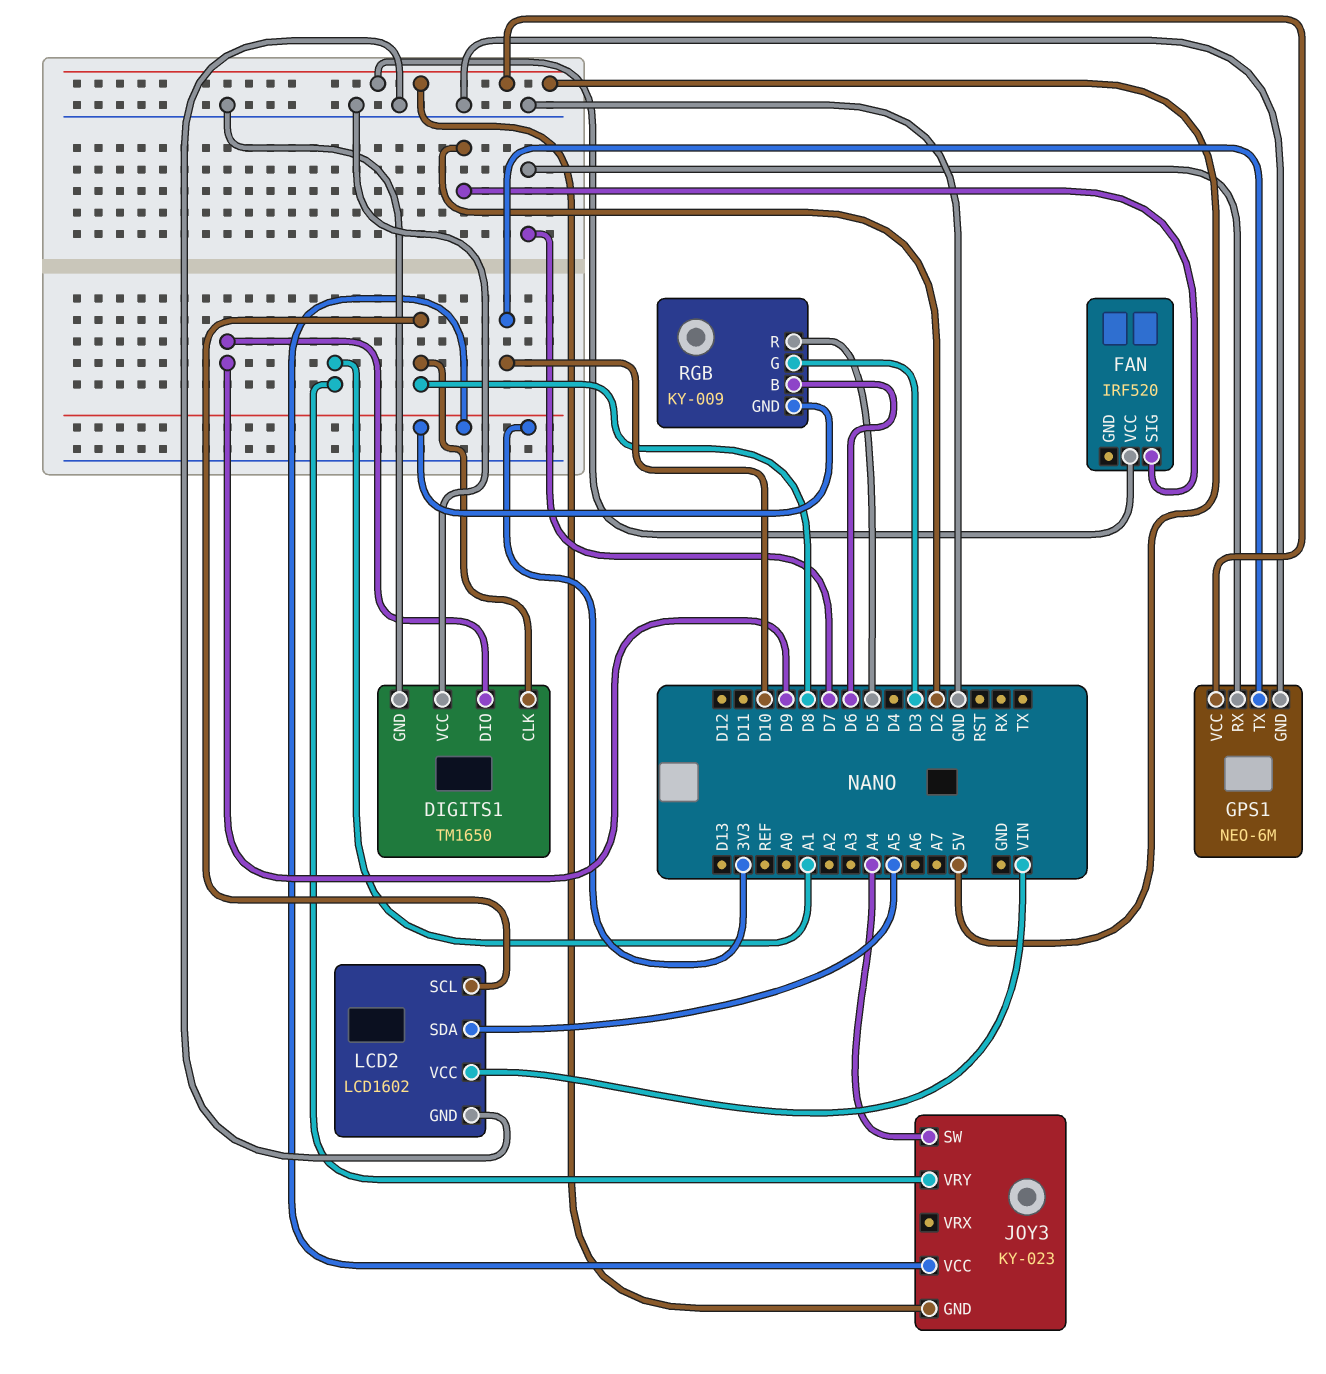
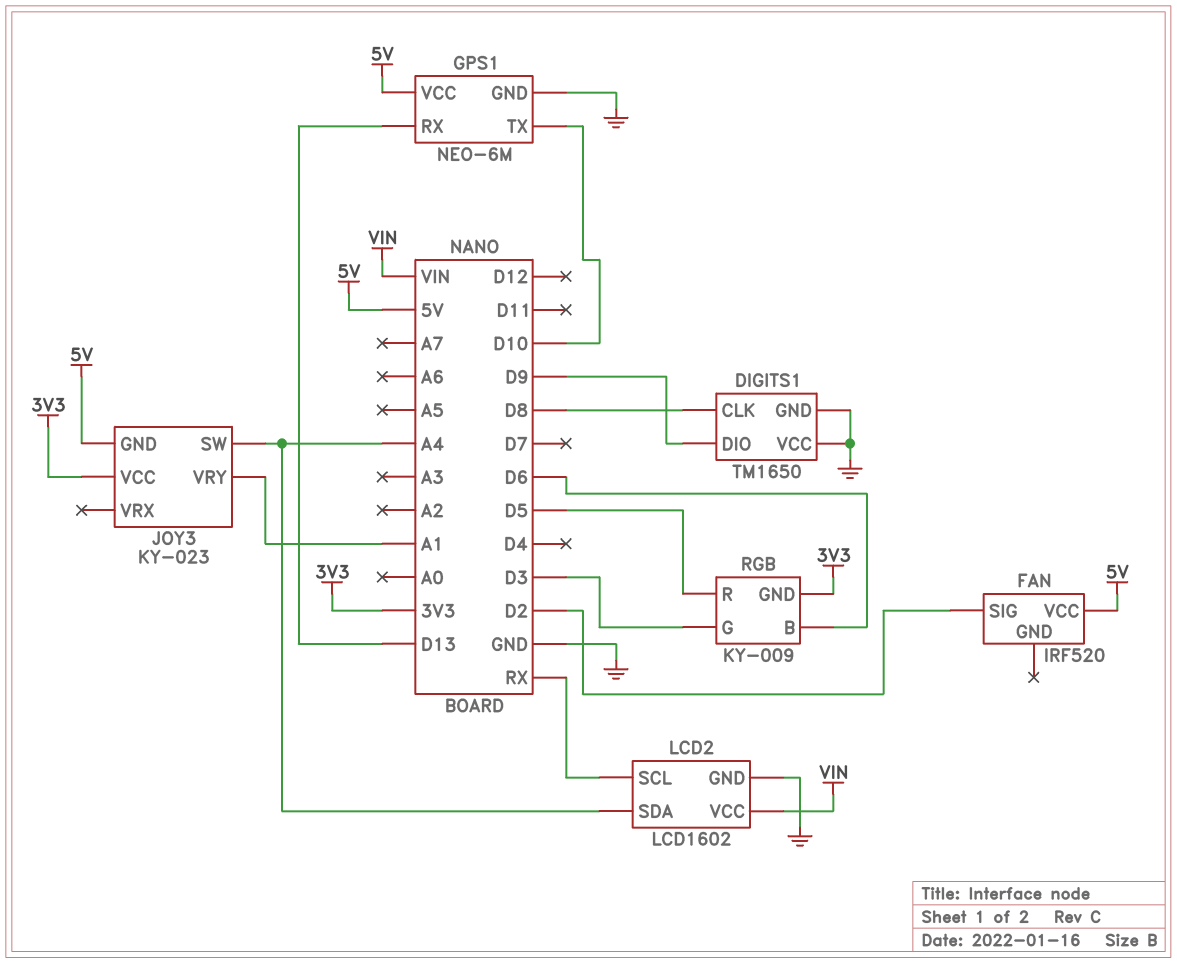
GPS1 pin RX: D7 -> D13
LCD2 pin SCL: D8 -> RX
LCD2 pin SDA: A5 -> A4

